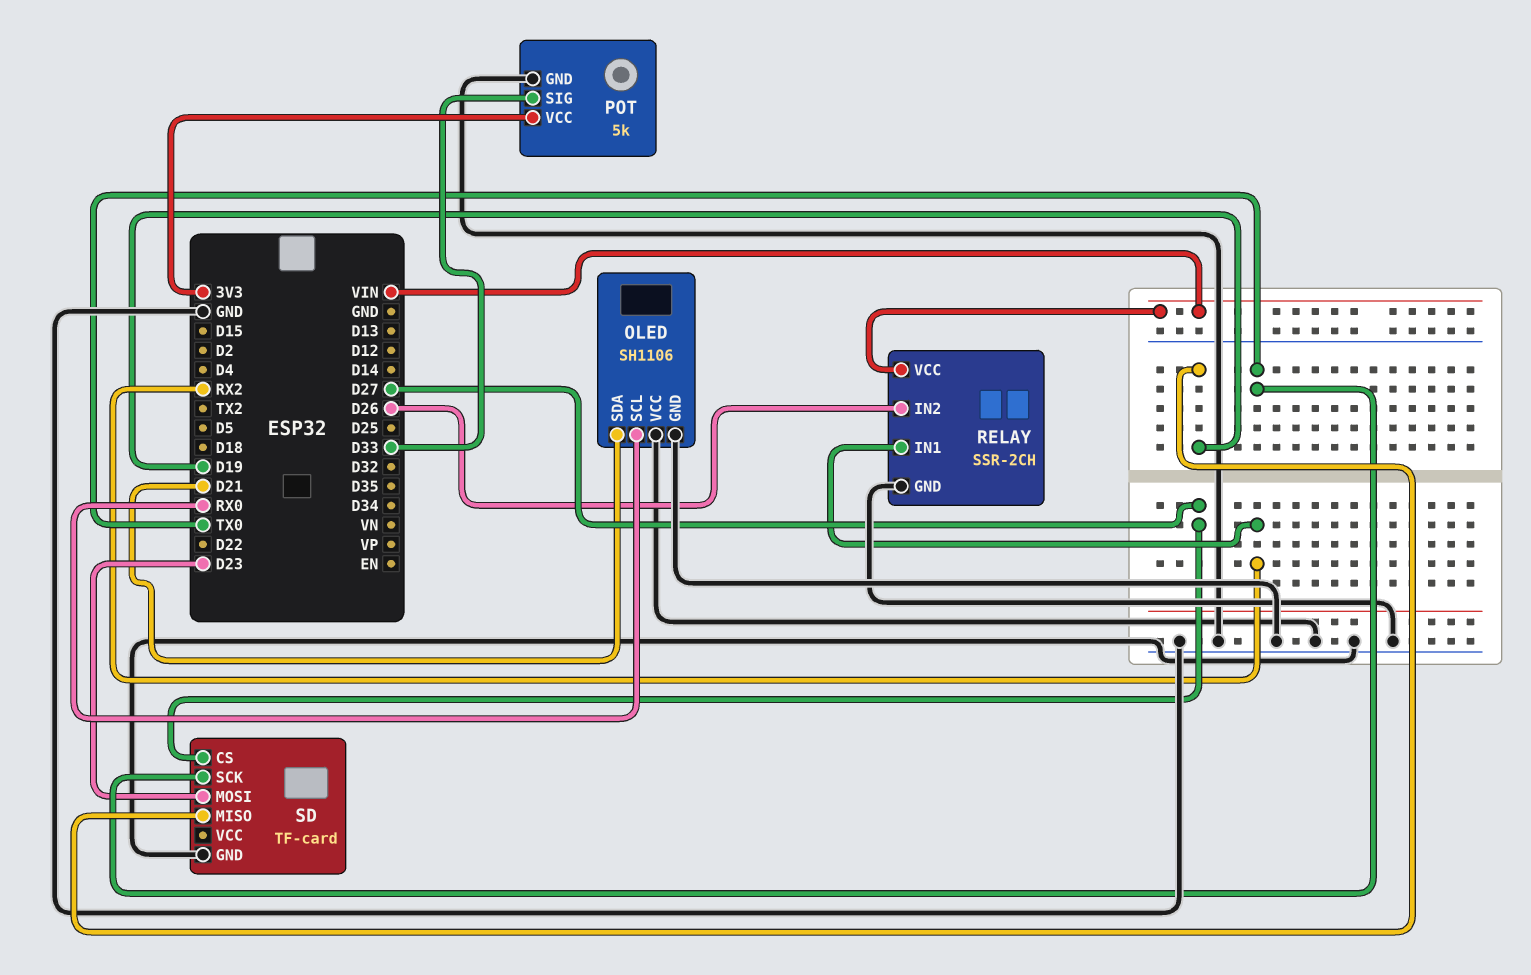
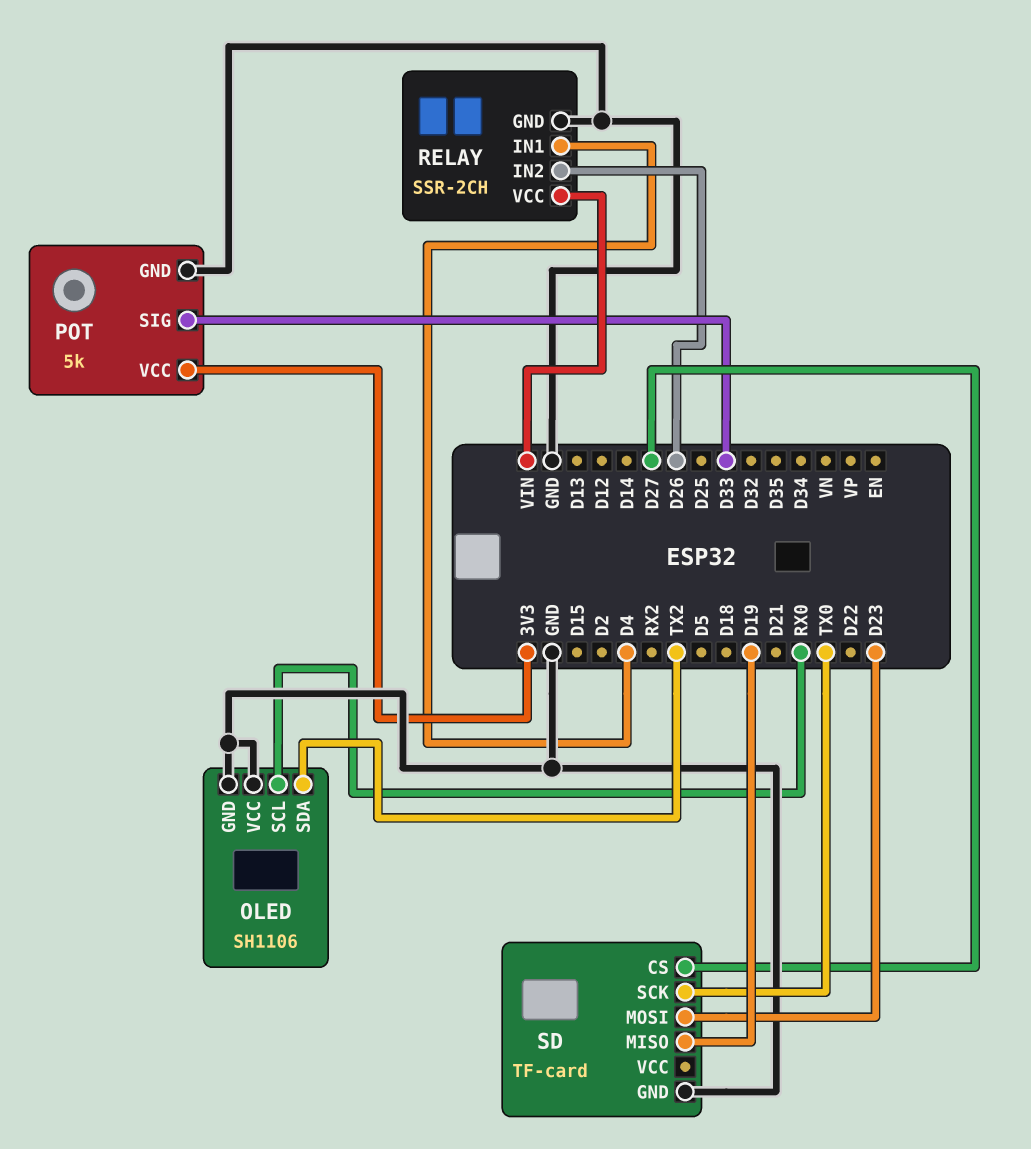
OLED pin SDA: D21 -> TX2
RELAY pin IN1: RX2 -> D4

